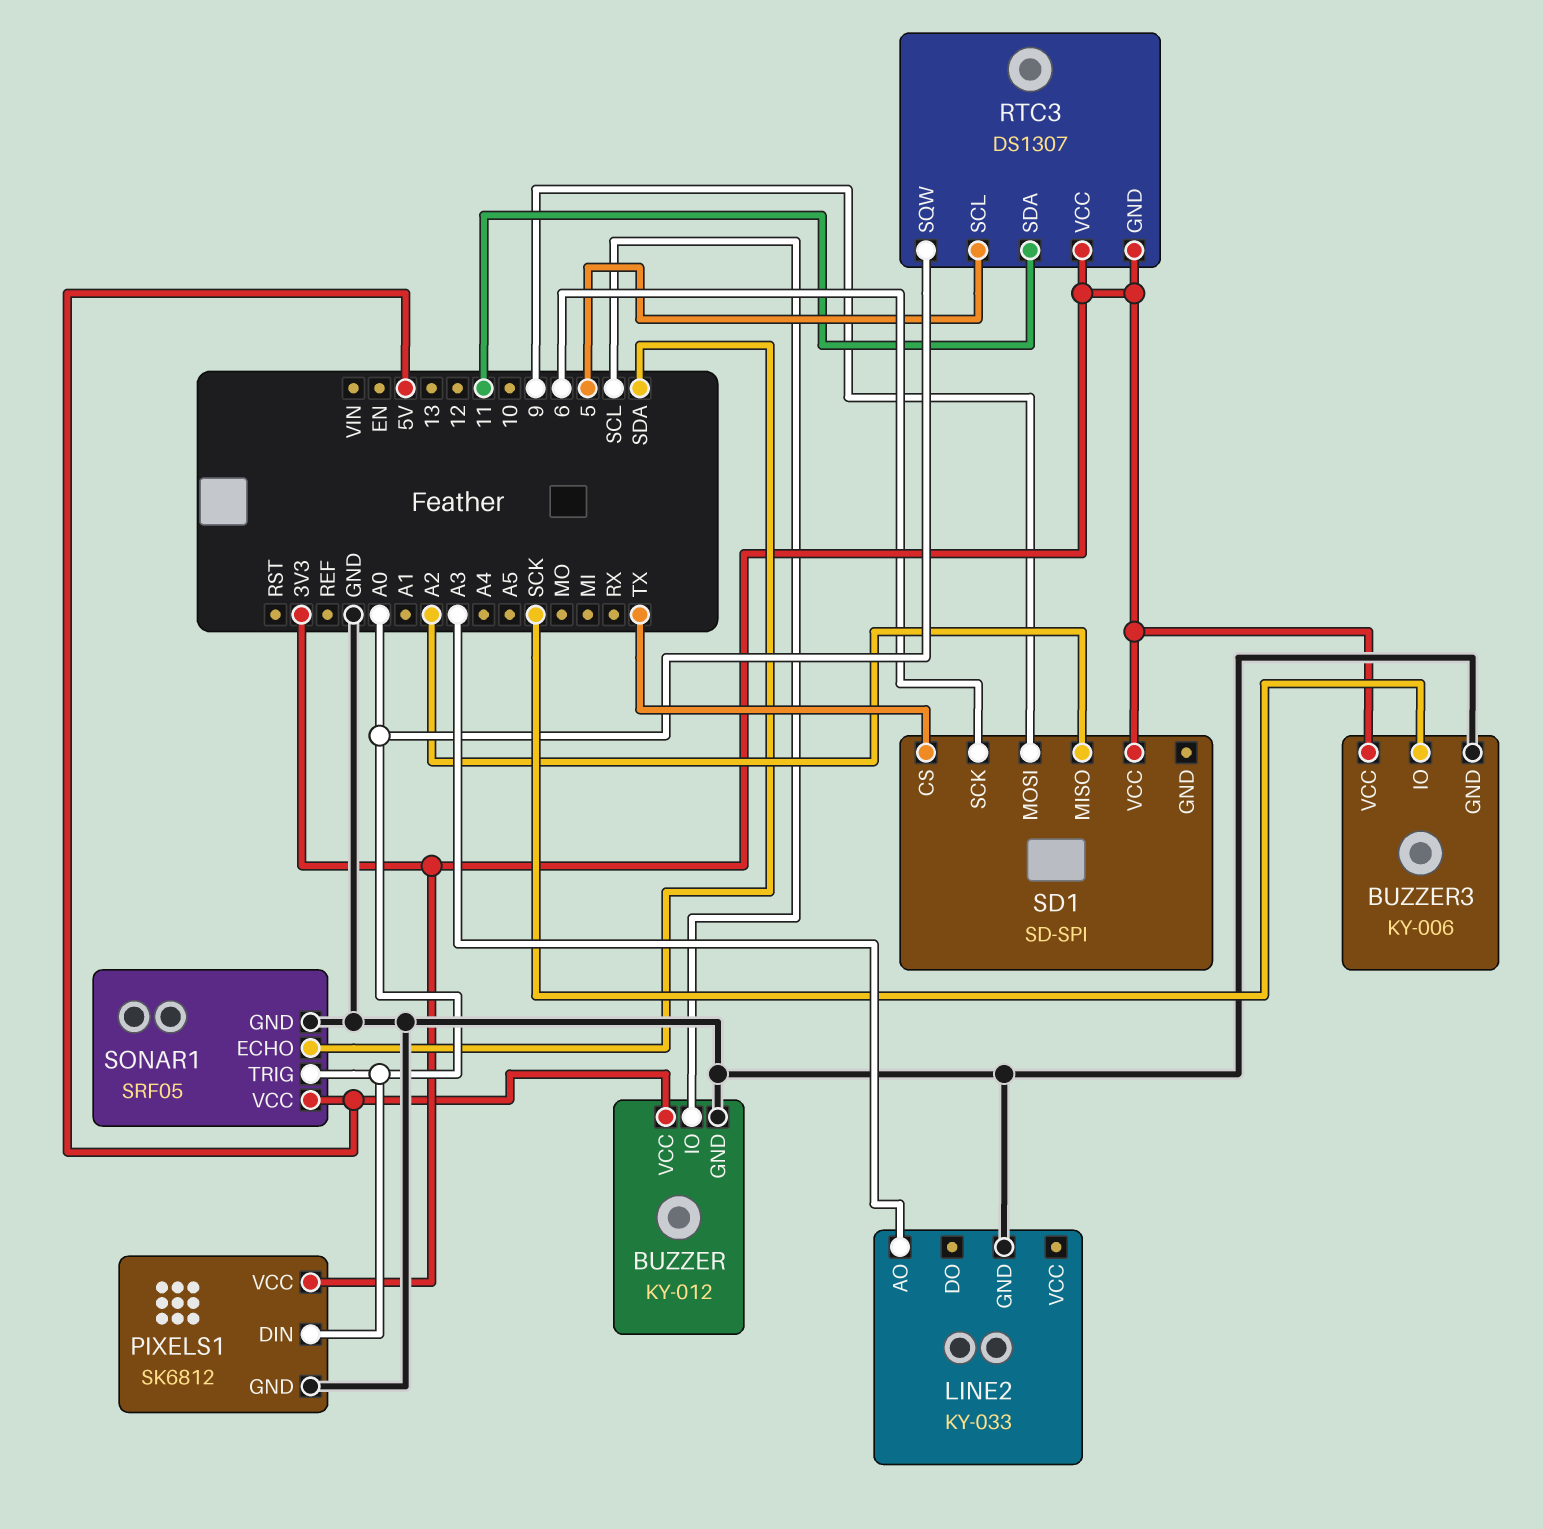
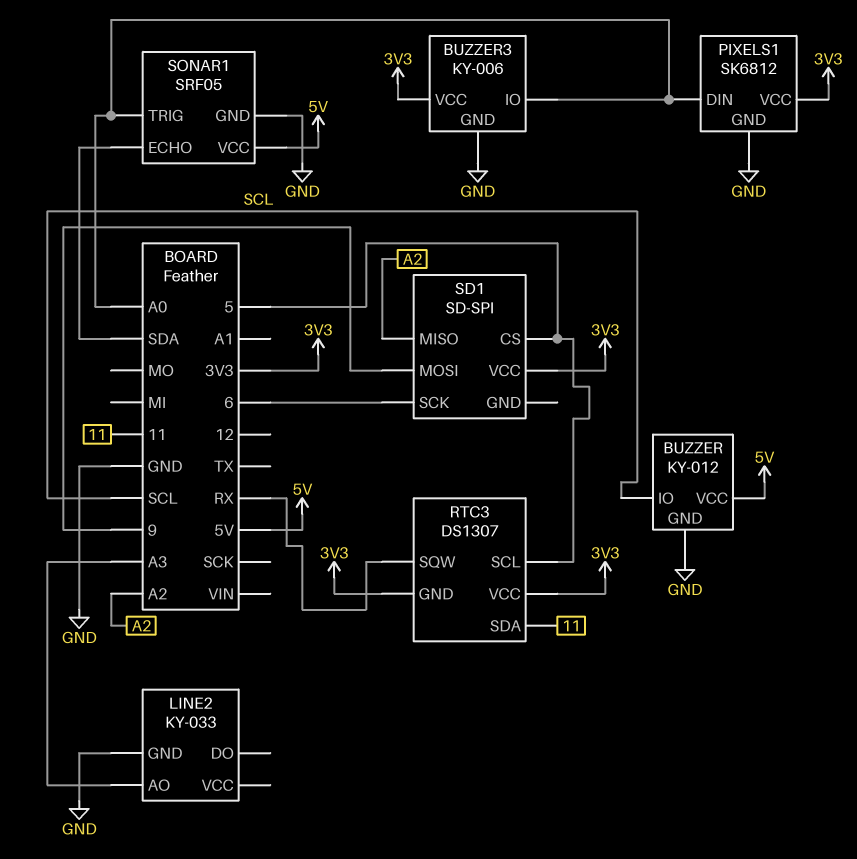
BUZZER3 pin IO: SCK -> A0
RTC3 pin SQW: A0 -> RX
SD1 pin CS: TX -> 5

